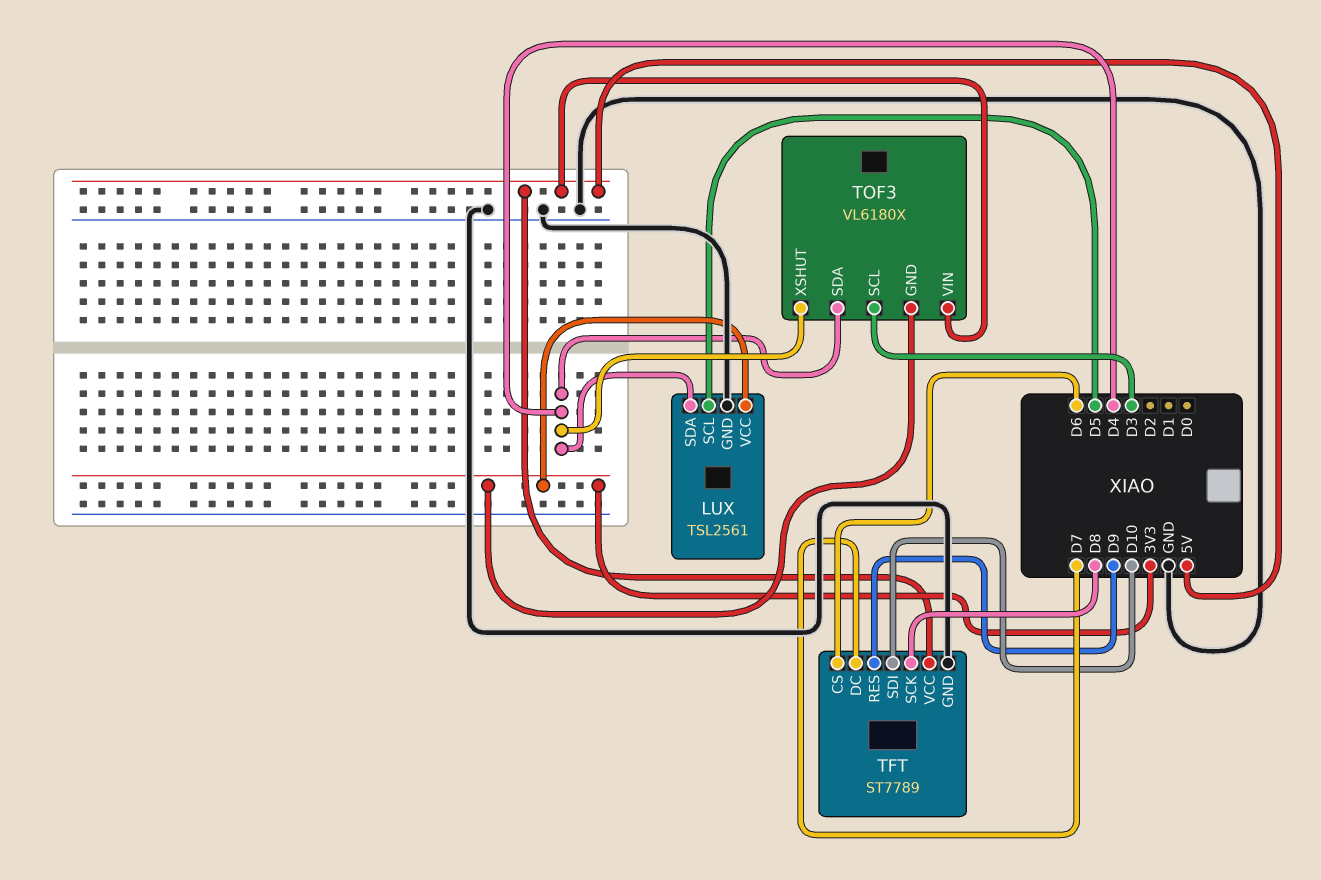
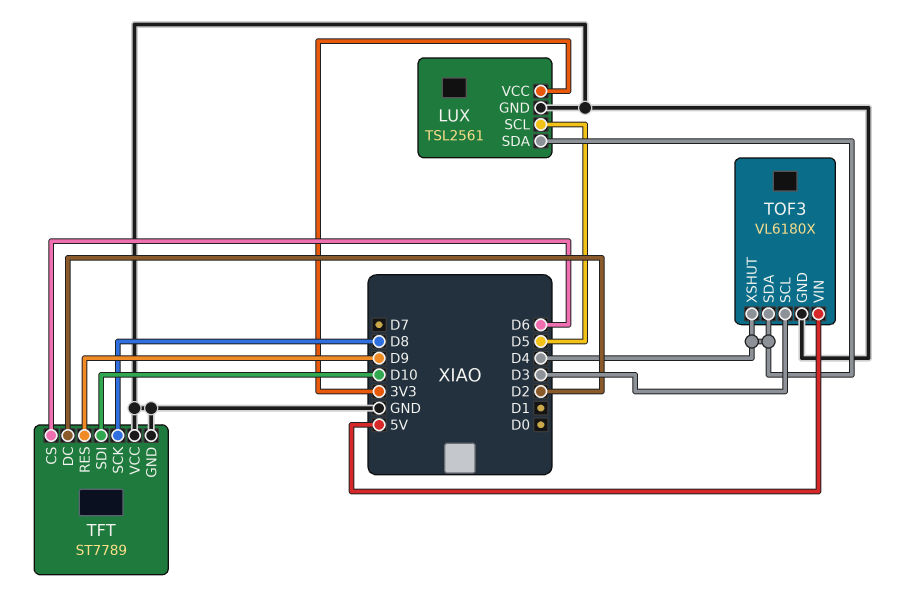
TFT pin DC: D7 -> D2
TFT pin VCC: 5V -> GND
TOF3 pin GND: 3V3 -> GND

